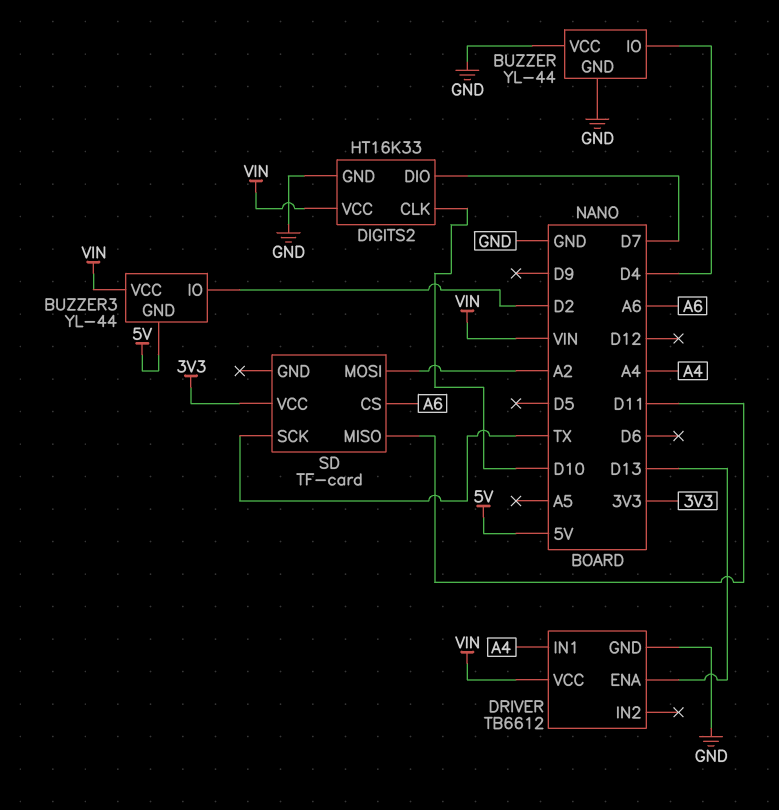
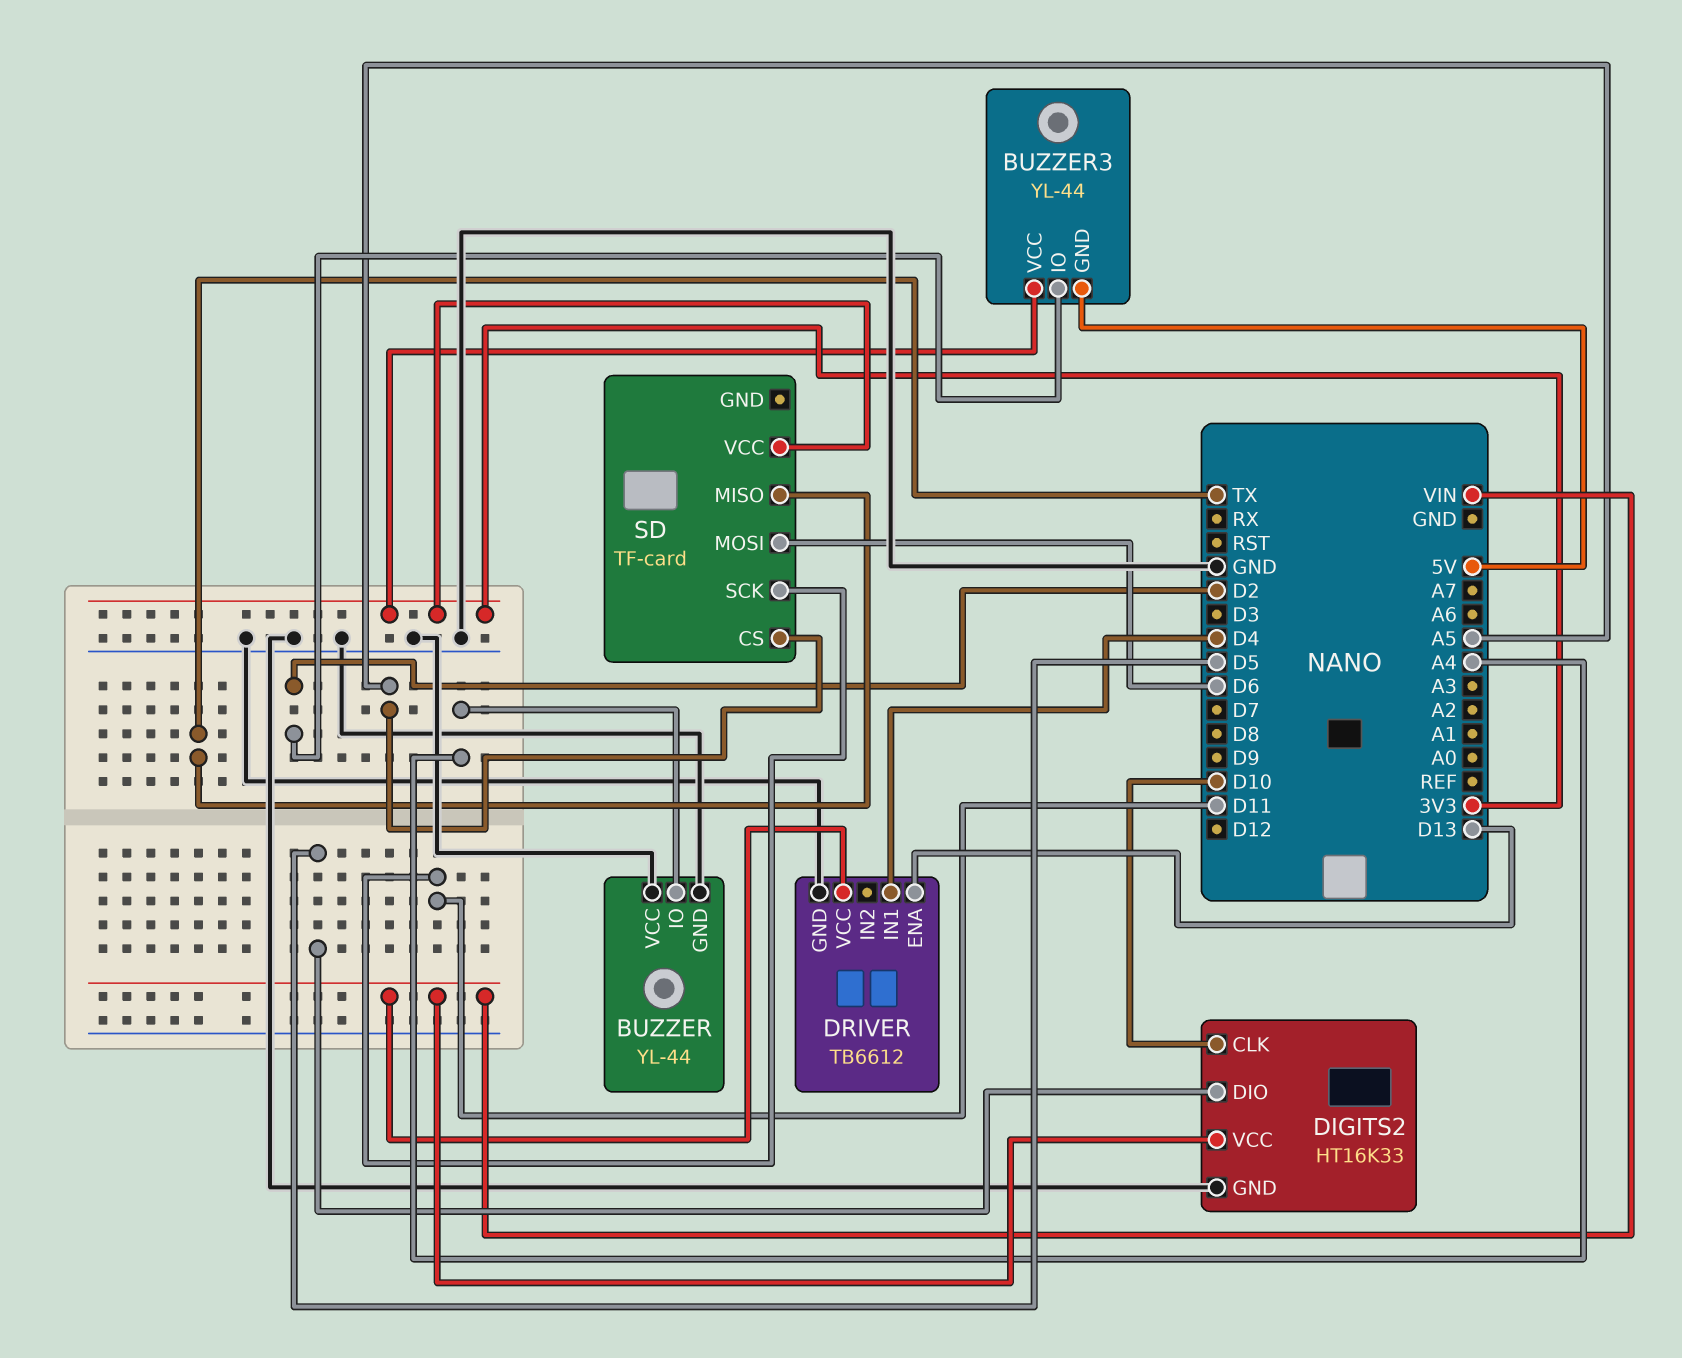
BUZZER pin IO: D4 -> A4
BUZZER3 pin VCC: VIN -> 3V3
DIGITS2 pin DIO: D7 -> D5
DRIVER pin IN1: A4 -> D4
SD pin CS: A6 -> A5
SD pin MISO: D11 -> TX
SD pin MOSI: A2 -> D6
SD pin SCK: TX -> D11

